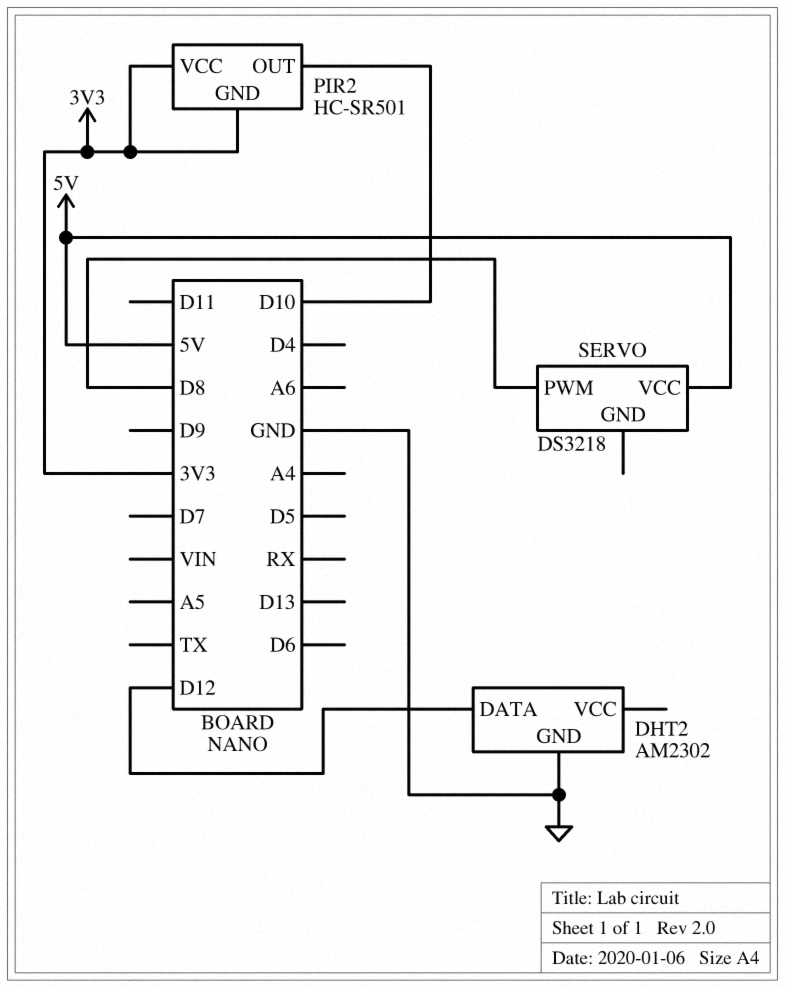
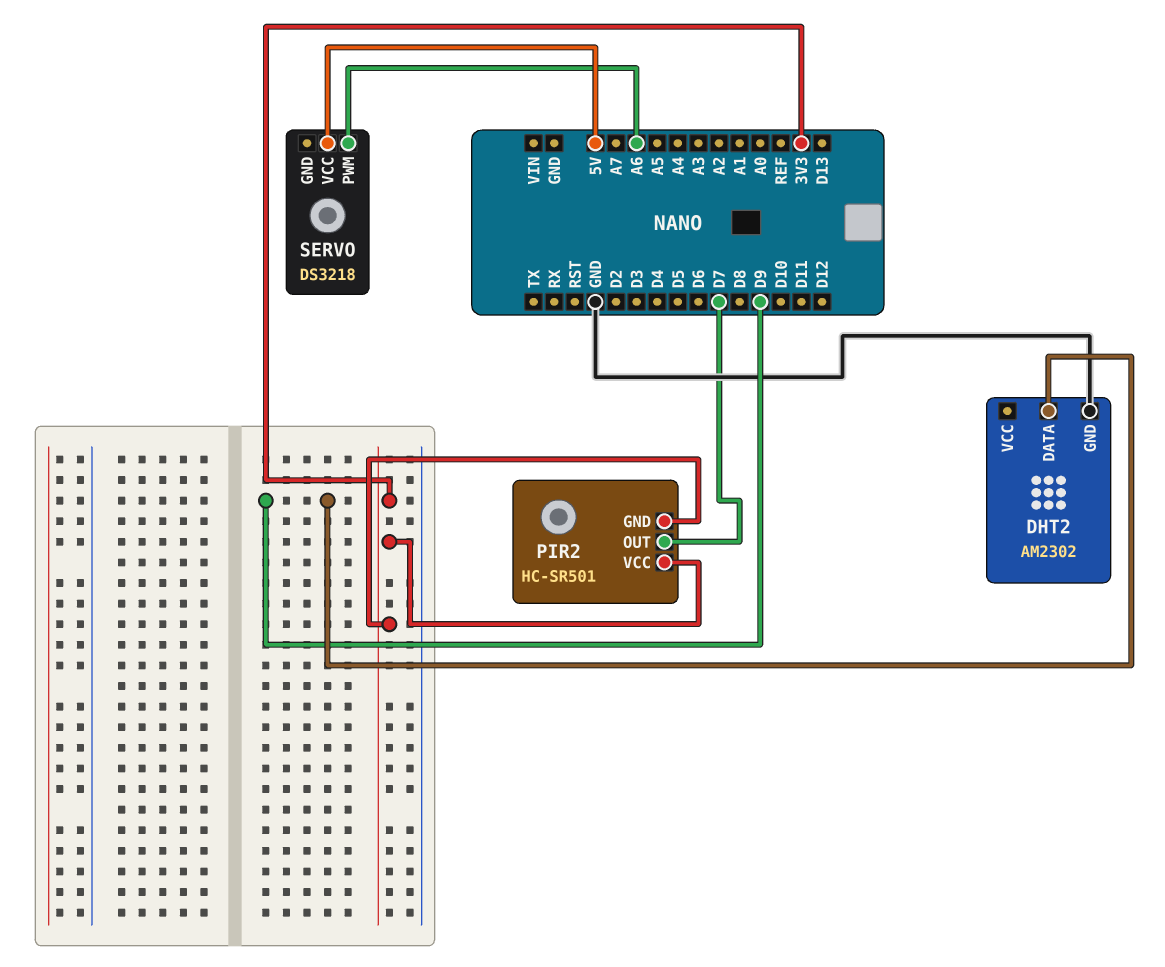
DHT2 pin DATA: D12 -> D9
PIR2 pin OUT: D10 -> D7
SERVO pin PWM: D8 -> A6

